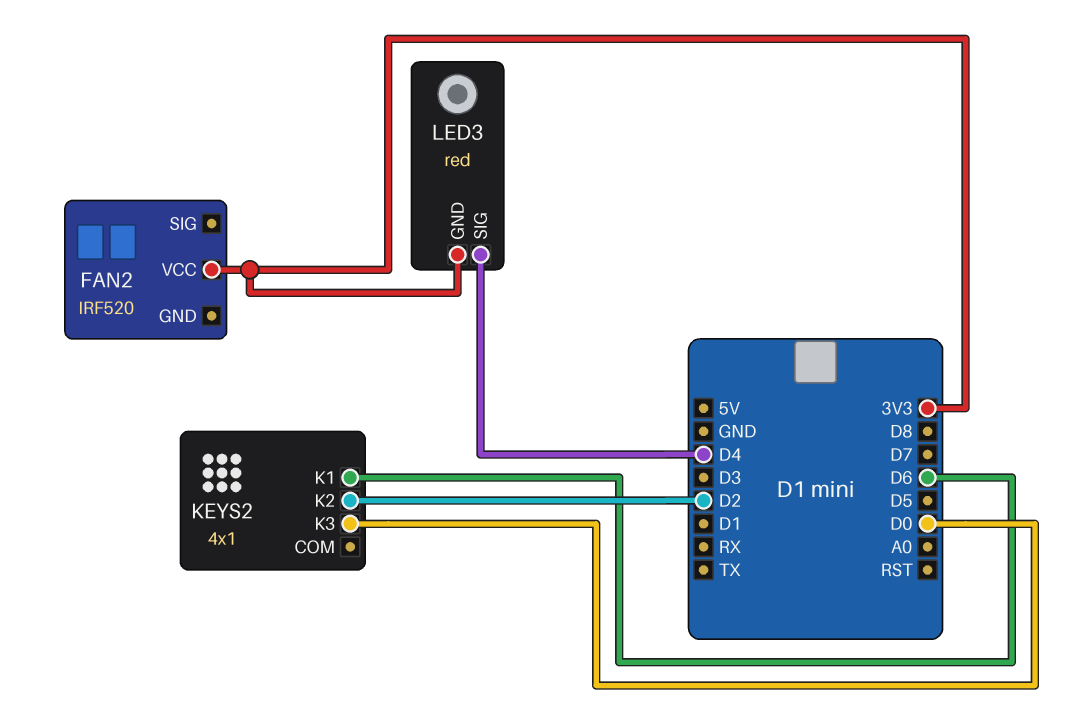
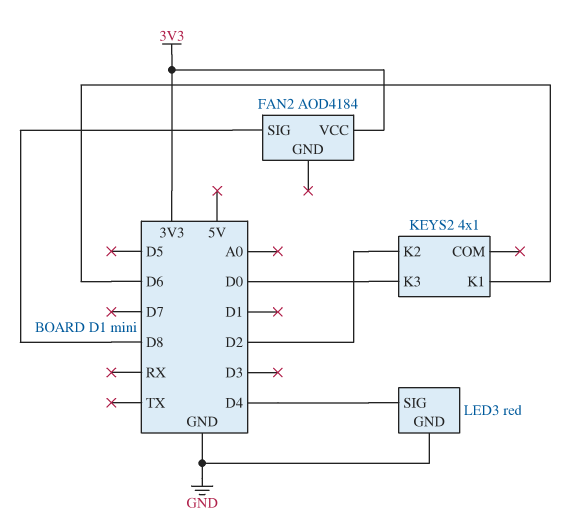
FAN2: IRF520 -> AOD4184
FAN2 pin SIG: none -> D8
LED3 pin GND: 3V3 -> GND

